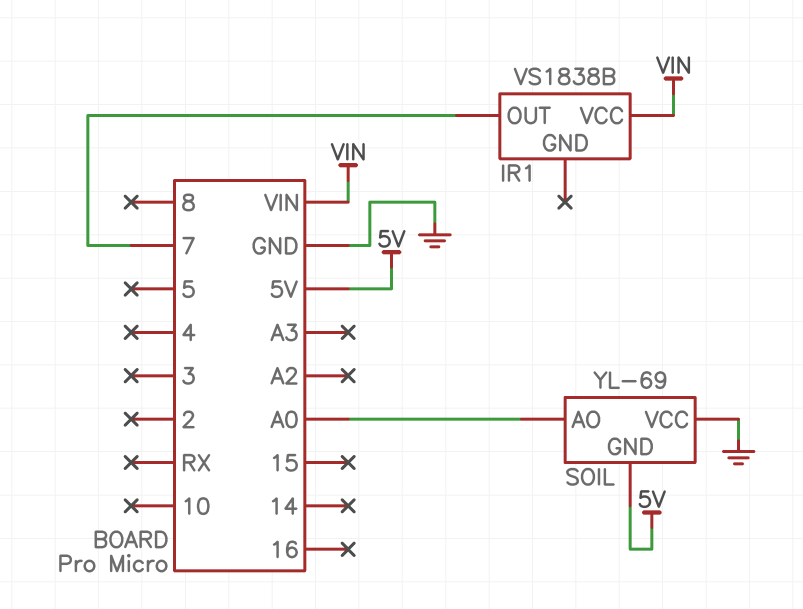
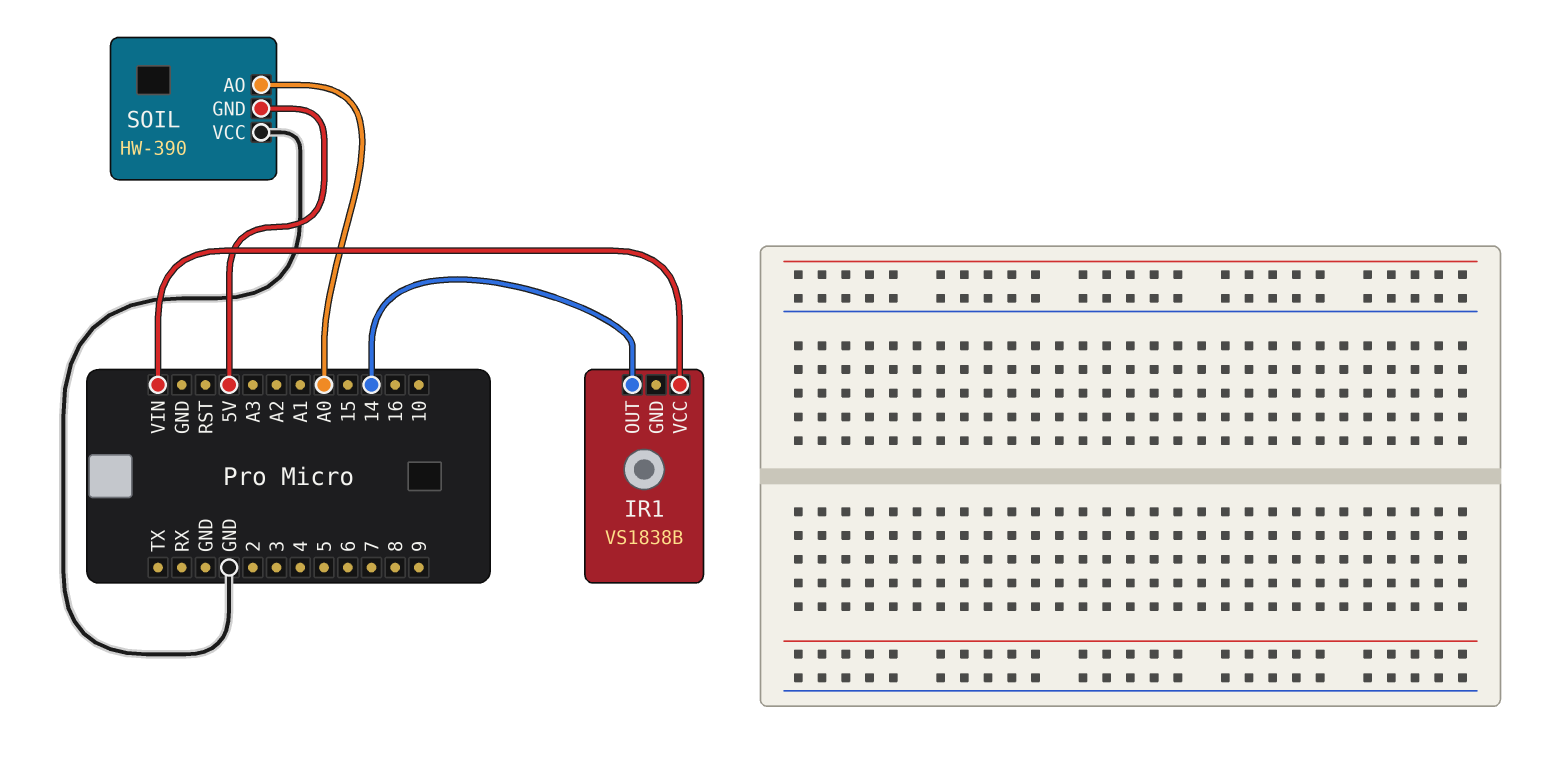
IR1 pin OUT: 7 -> 14
SOIL: YL-69 -> HW-390

